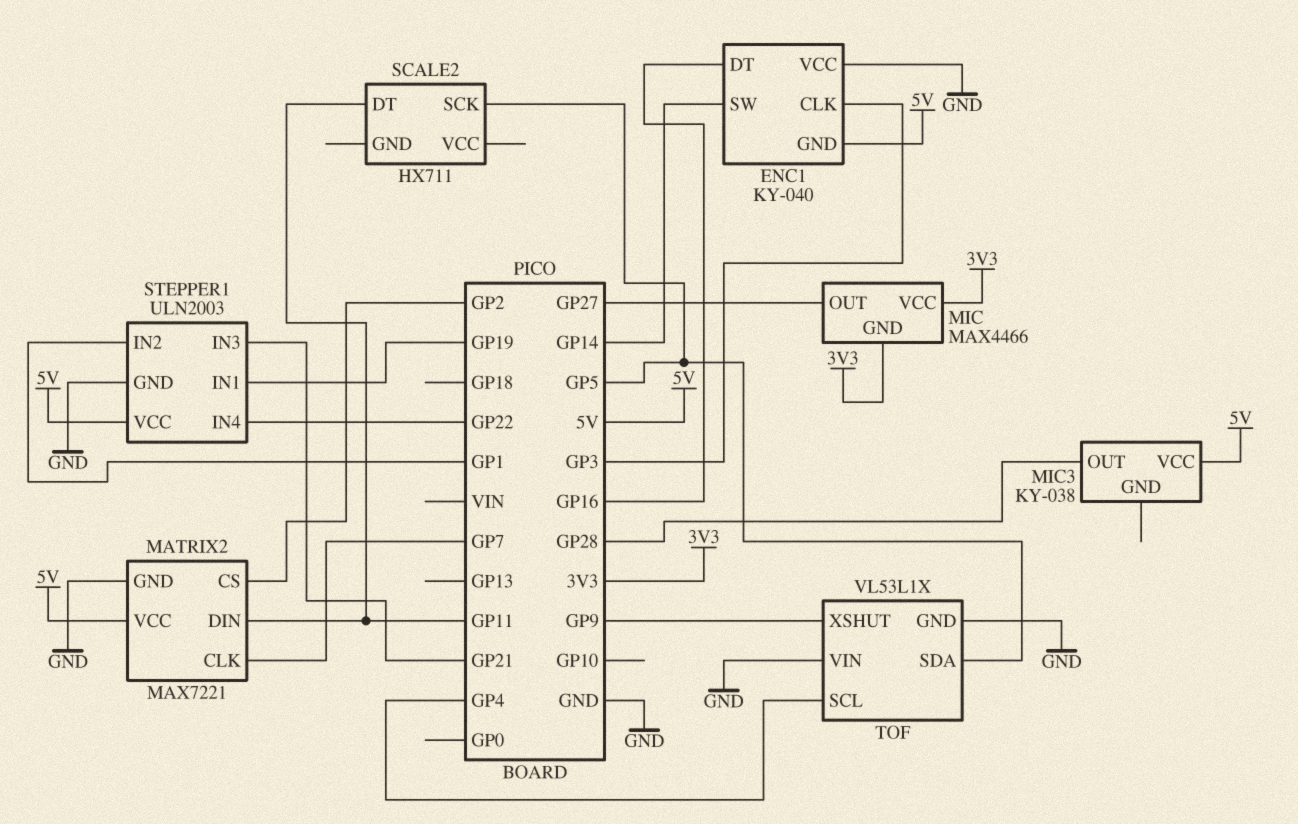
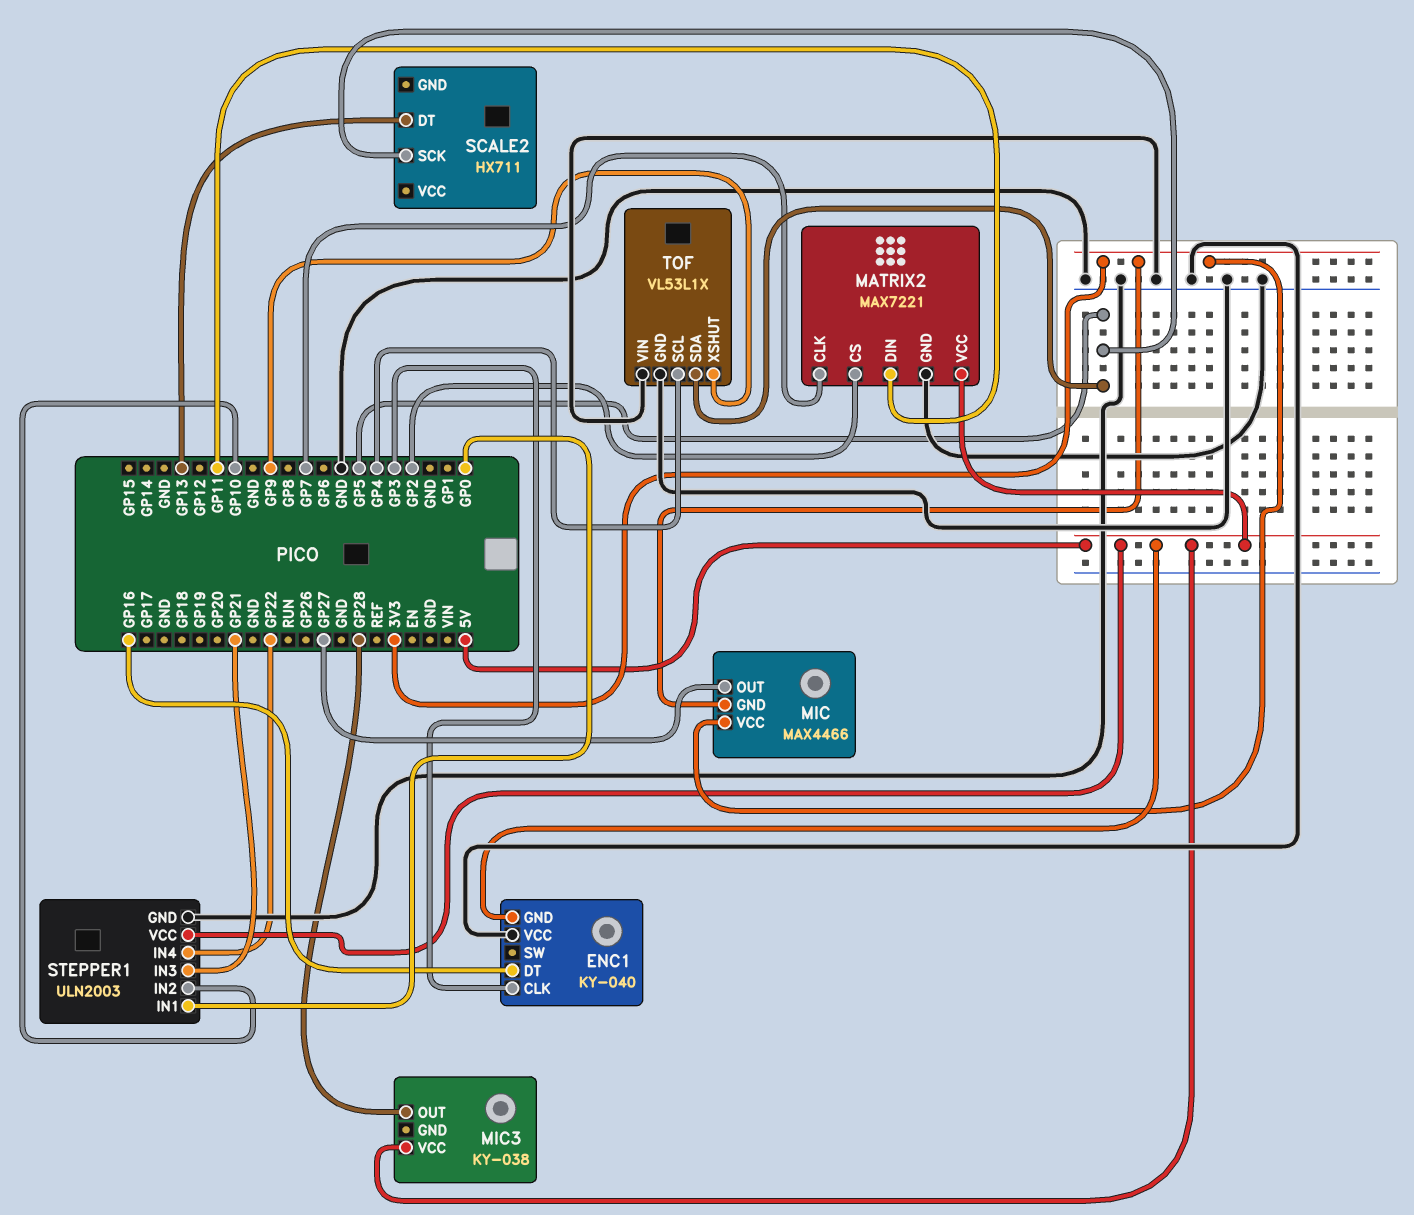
ENC1 pin SW: GP14 -> none
SCALE2 pin DT: GP11 -> GP13
STEPPER1 pin IN1: GP19 -> GP0
STEPPER1 pin IN2: GP1 -> GP10

